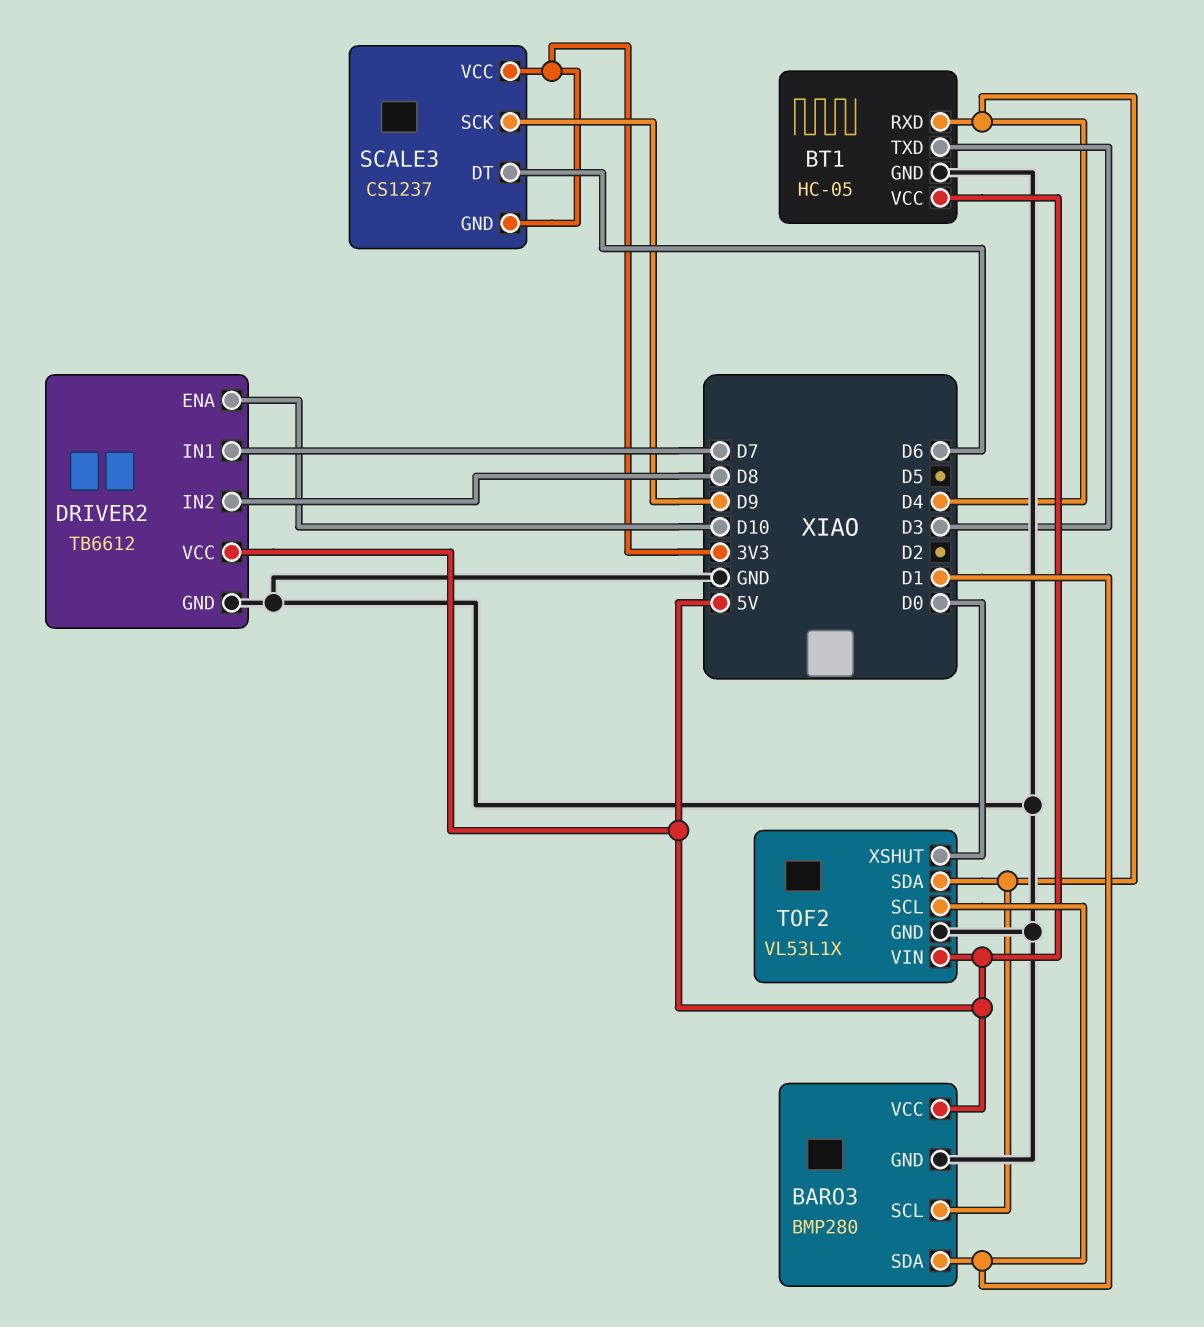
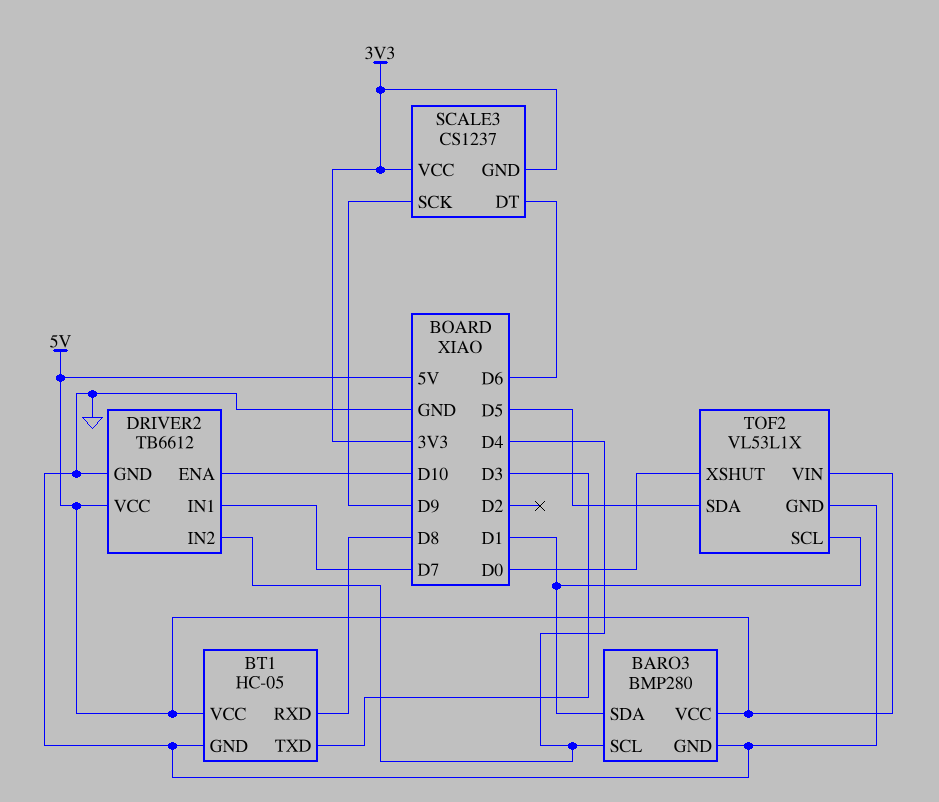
BT1 pin RXD: D4 -> D8
DRIVER2 pin IN2: D8 -> D4
TOF2 pin SDA: D4 -> D5

